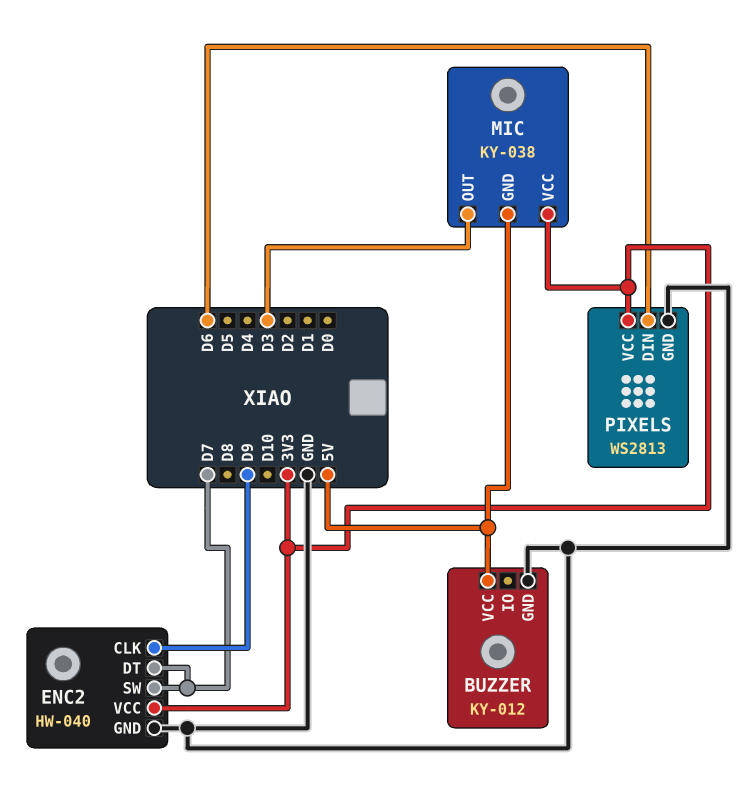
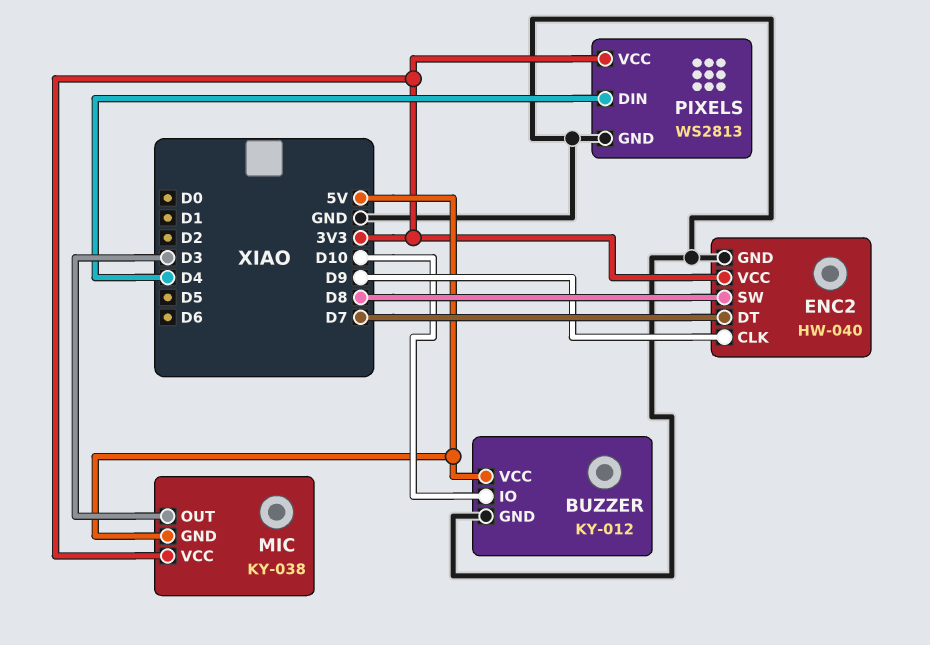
BUZZER pin IO: none -> D10
ENC2 pin SW: D7 -> D8
PIXELS pin DIN: D6 -> D4

